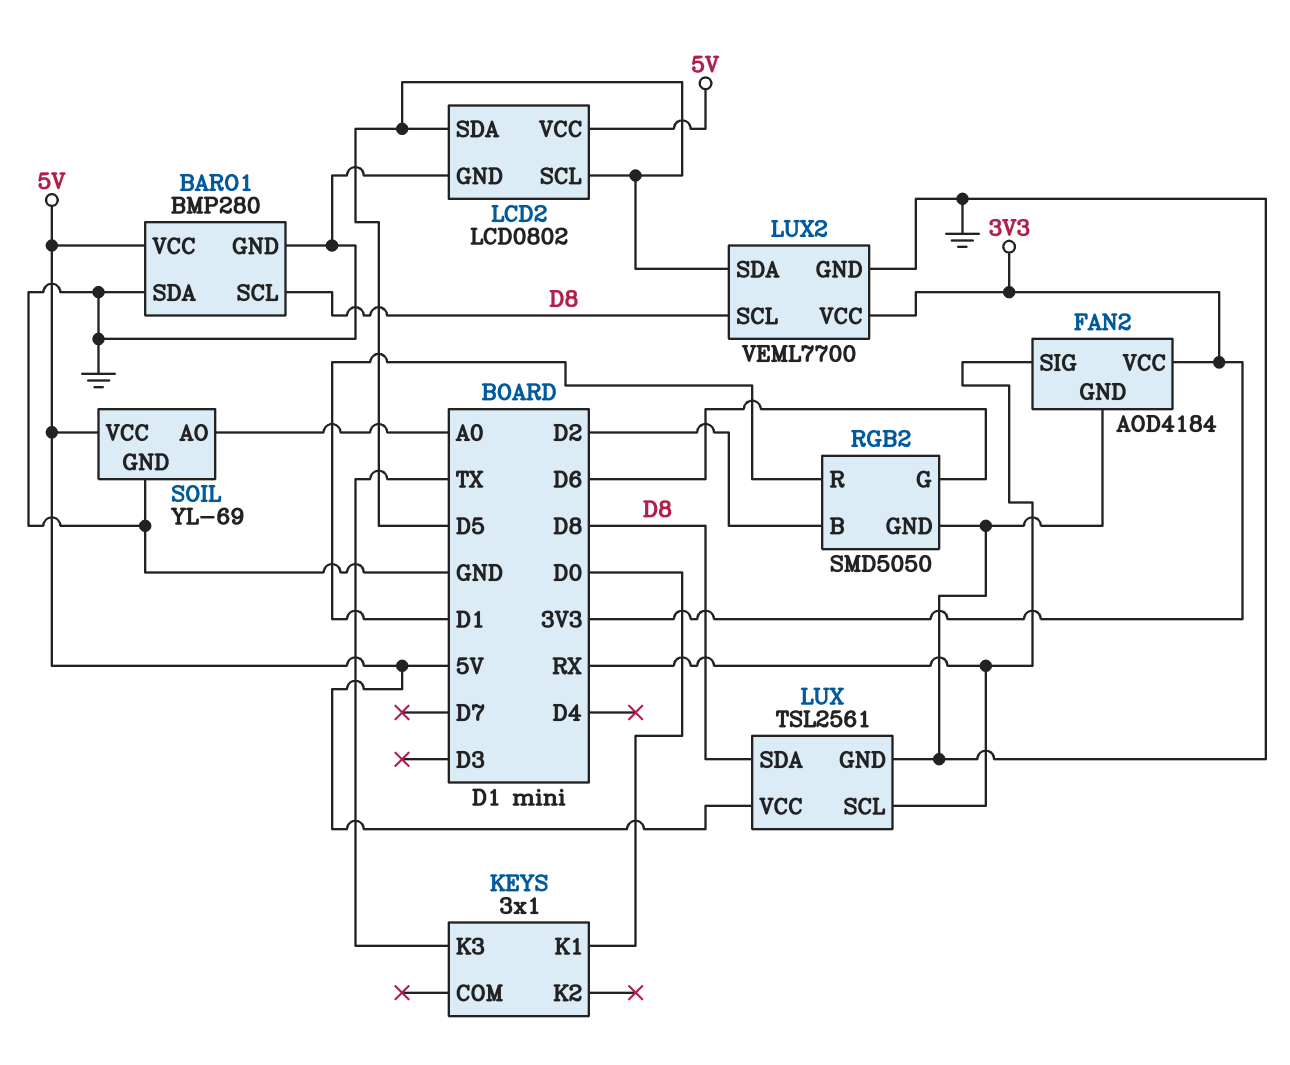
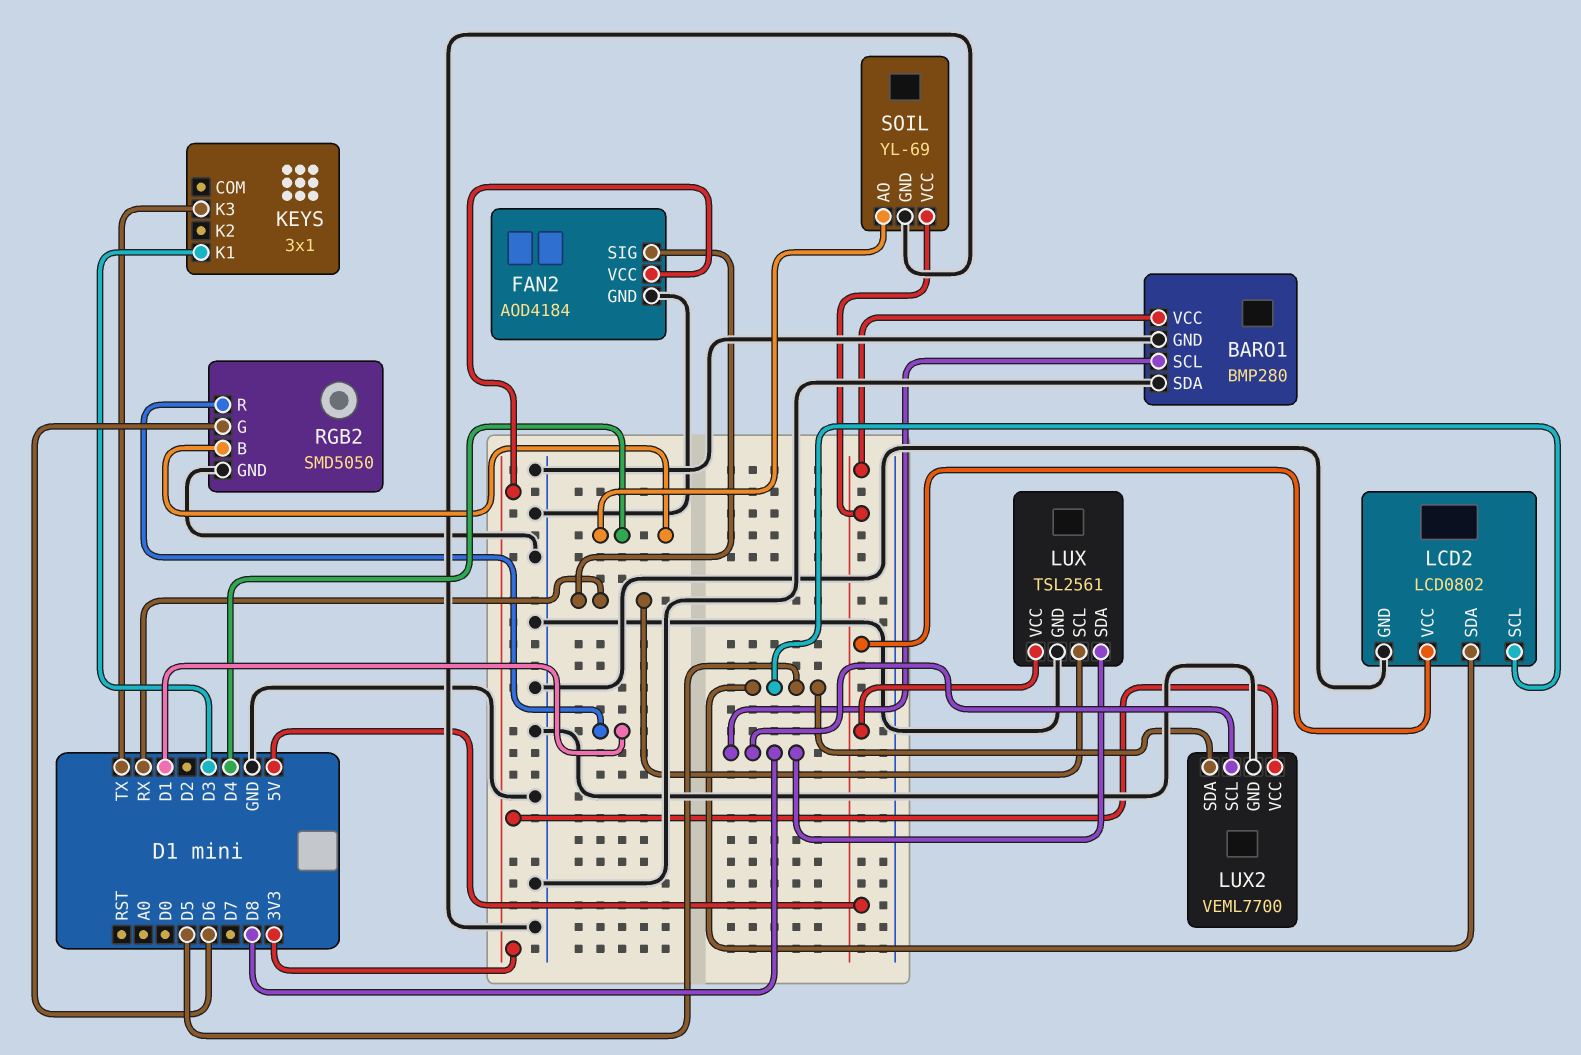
KEYS pin K1: D0 -> D3
RGB2 pin B: D2 -> D4
SOIL pin AO: A0 -> D4

